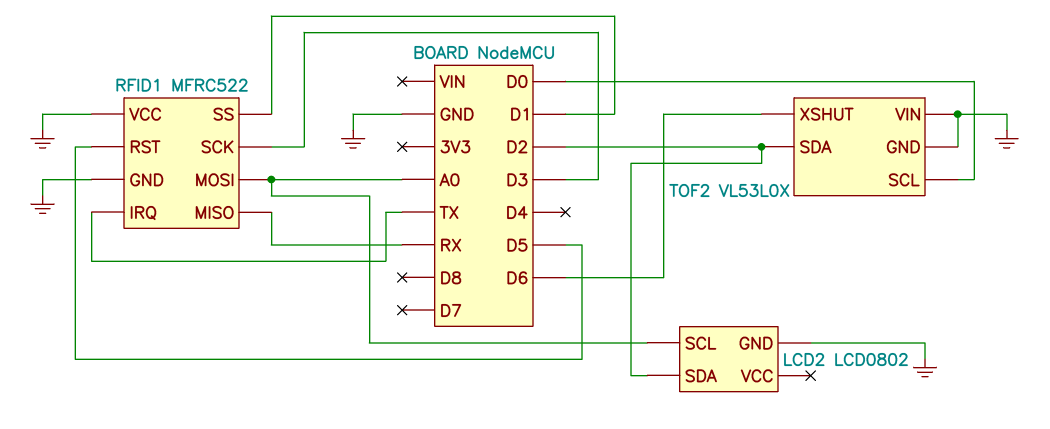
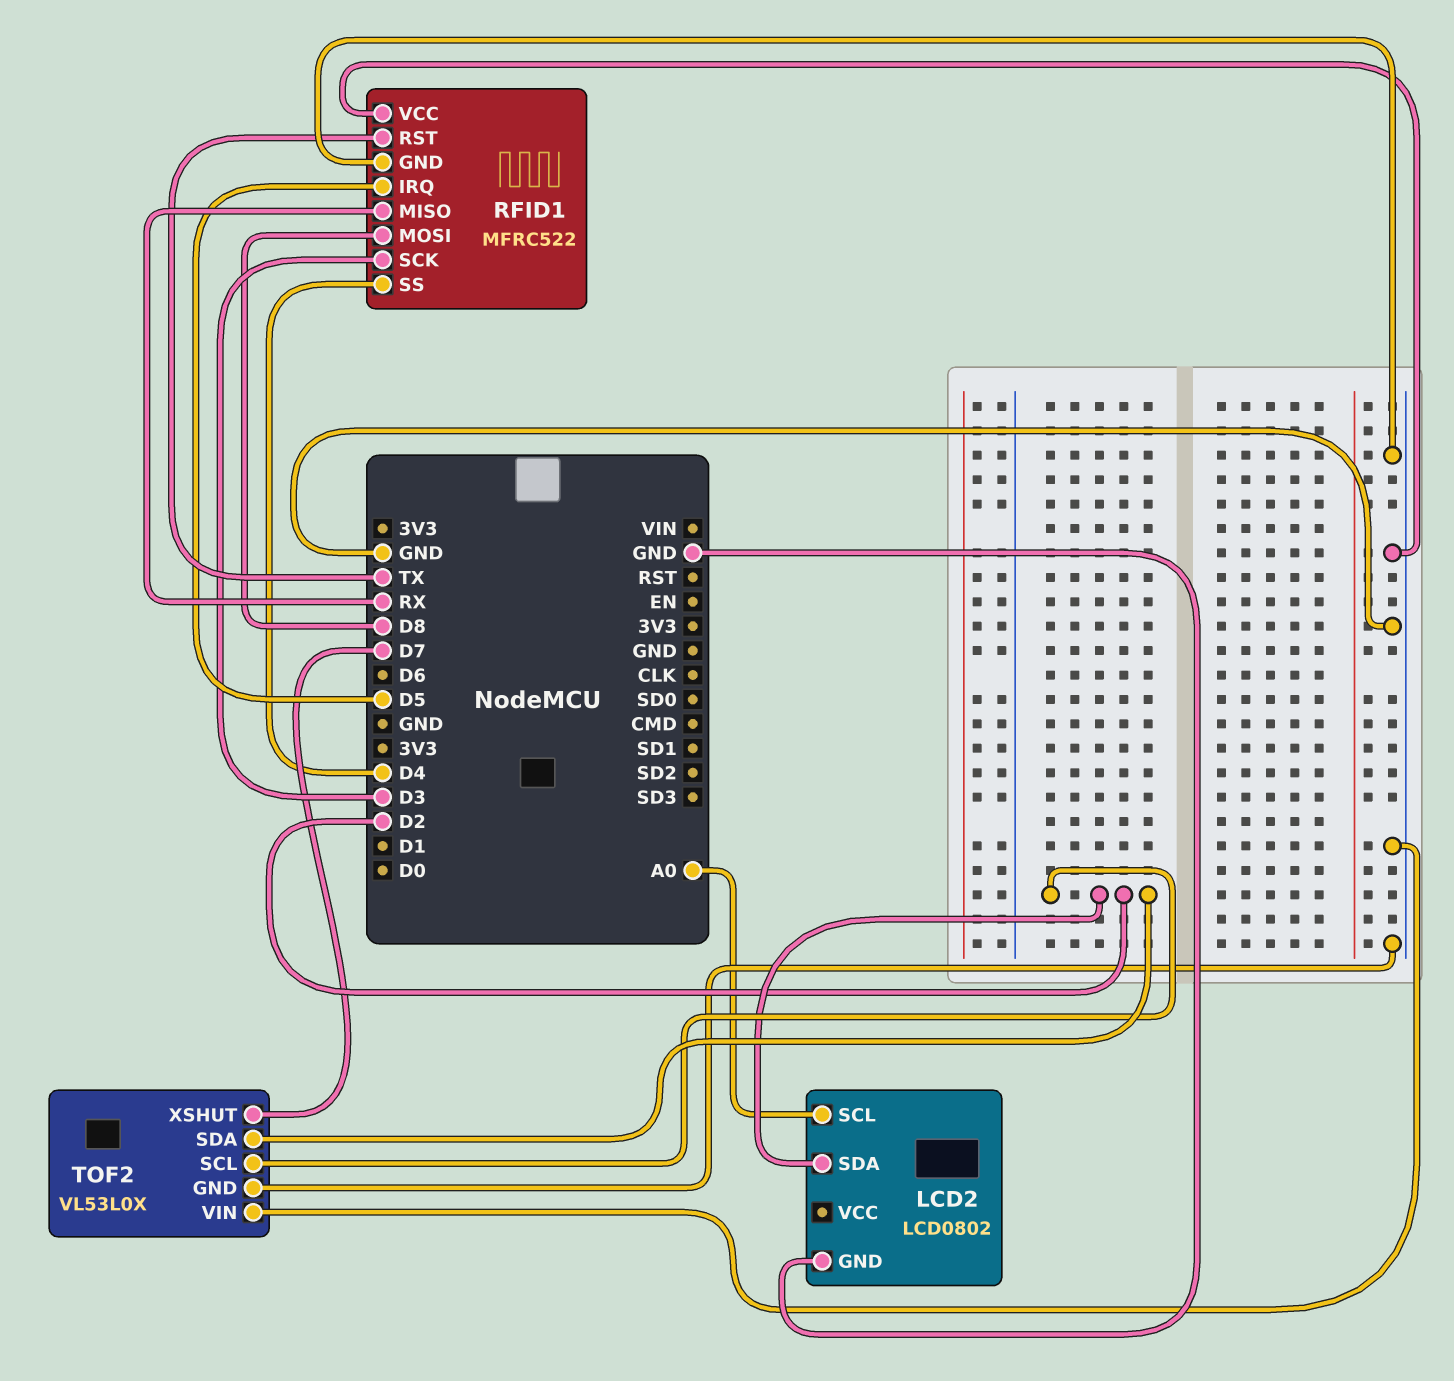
RFID1 pin IRQ: TX -> D5
RFID1 pin MOSI: A0 -> D8
RFID1 pin RST: D5 -> TX
RFID1 pin SS: D1 -> D4
TOF2 pin SCL: D0 -> D2
TOF2 pin XSHUT: D6 -> D7

